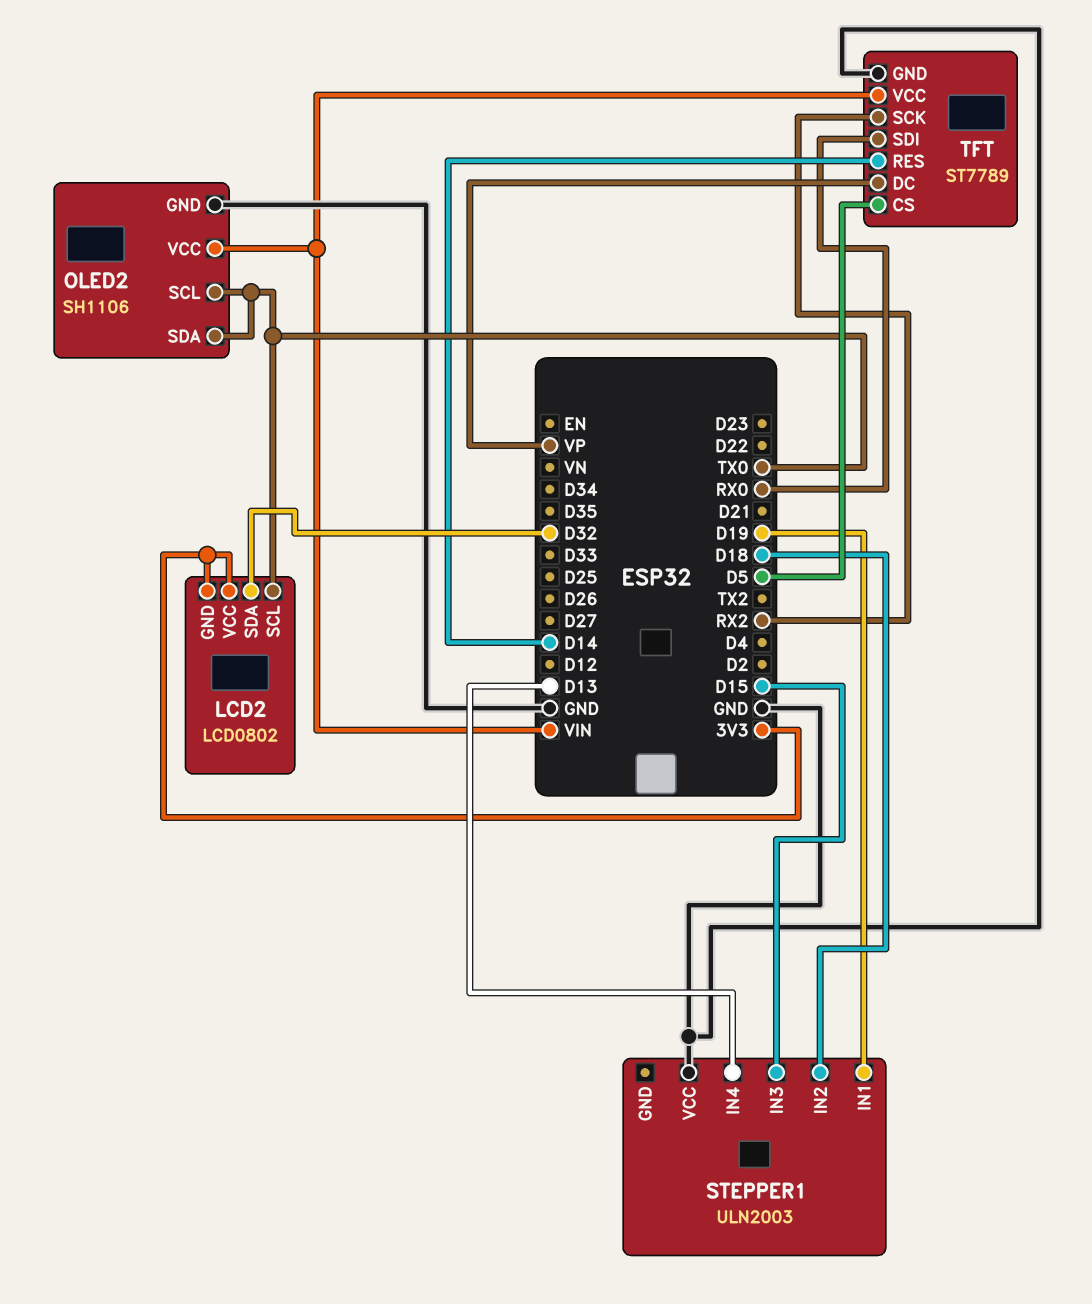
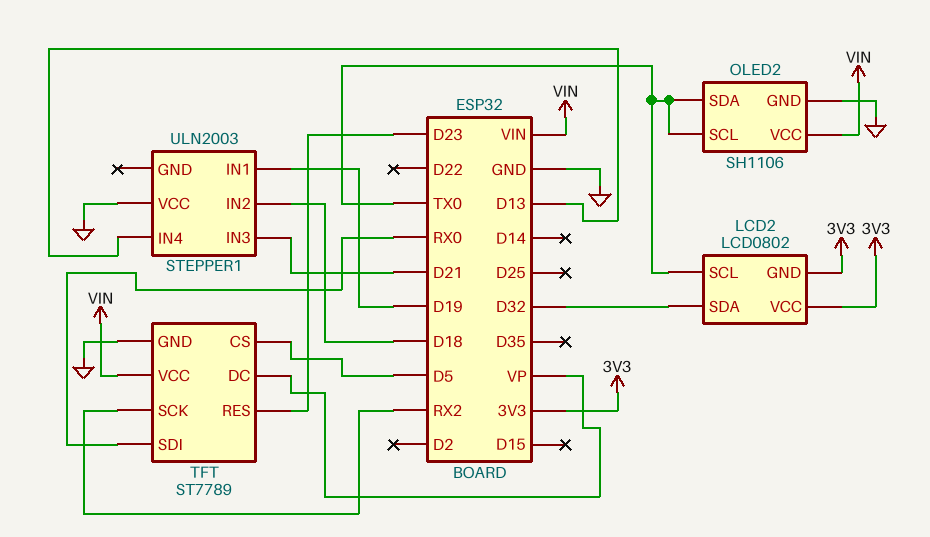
STEPPER1 pin IN3: D15 -> D21
TFT pin RES: D14 -> D23

